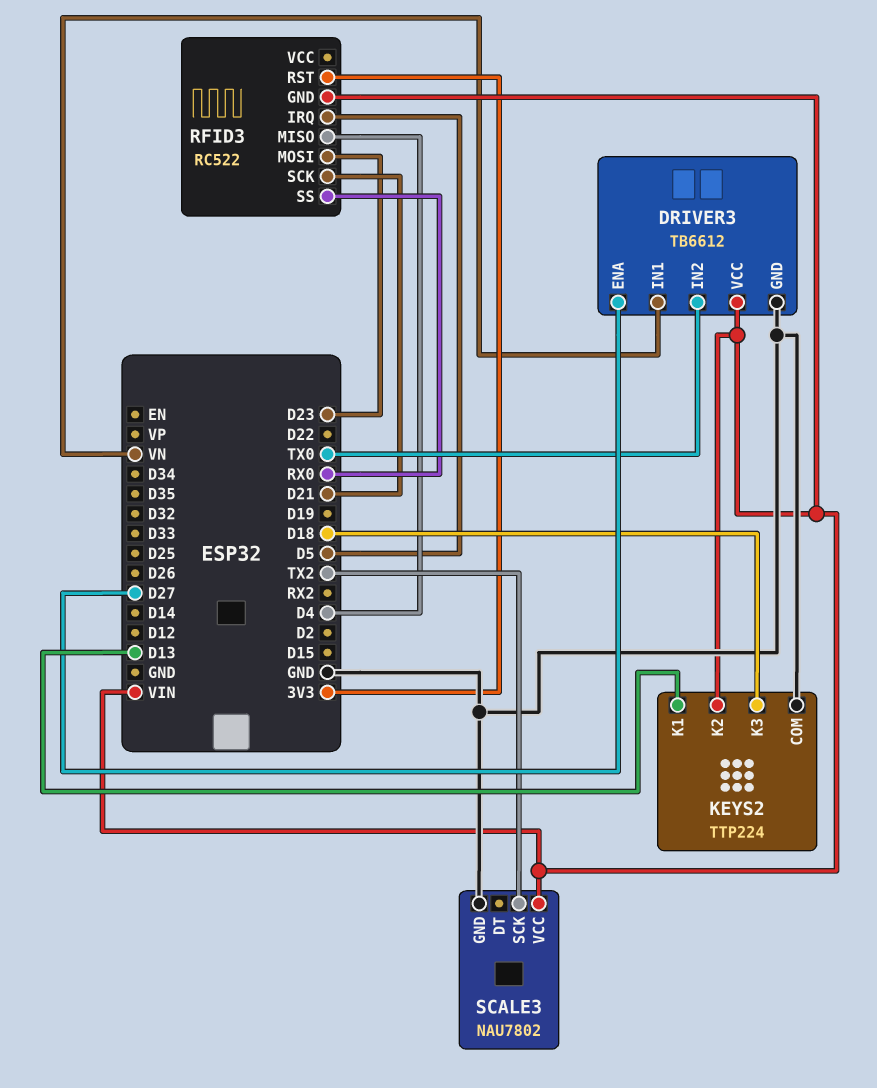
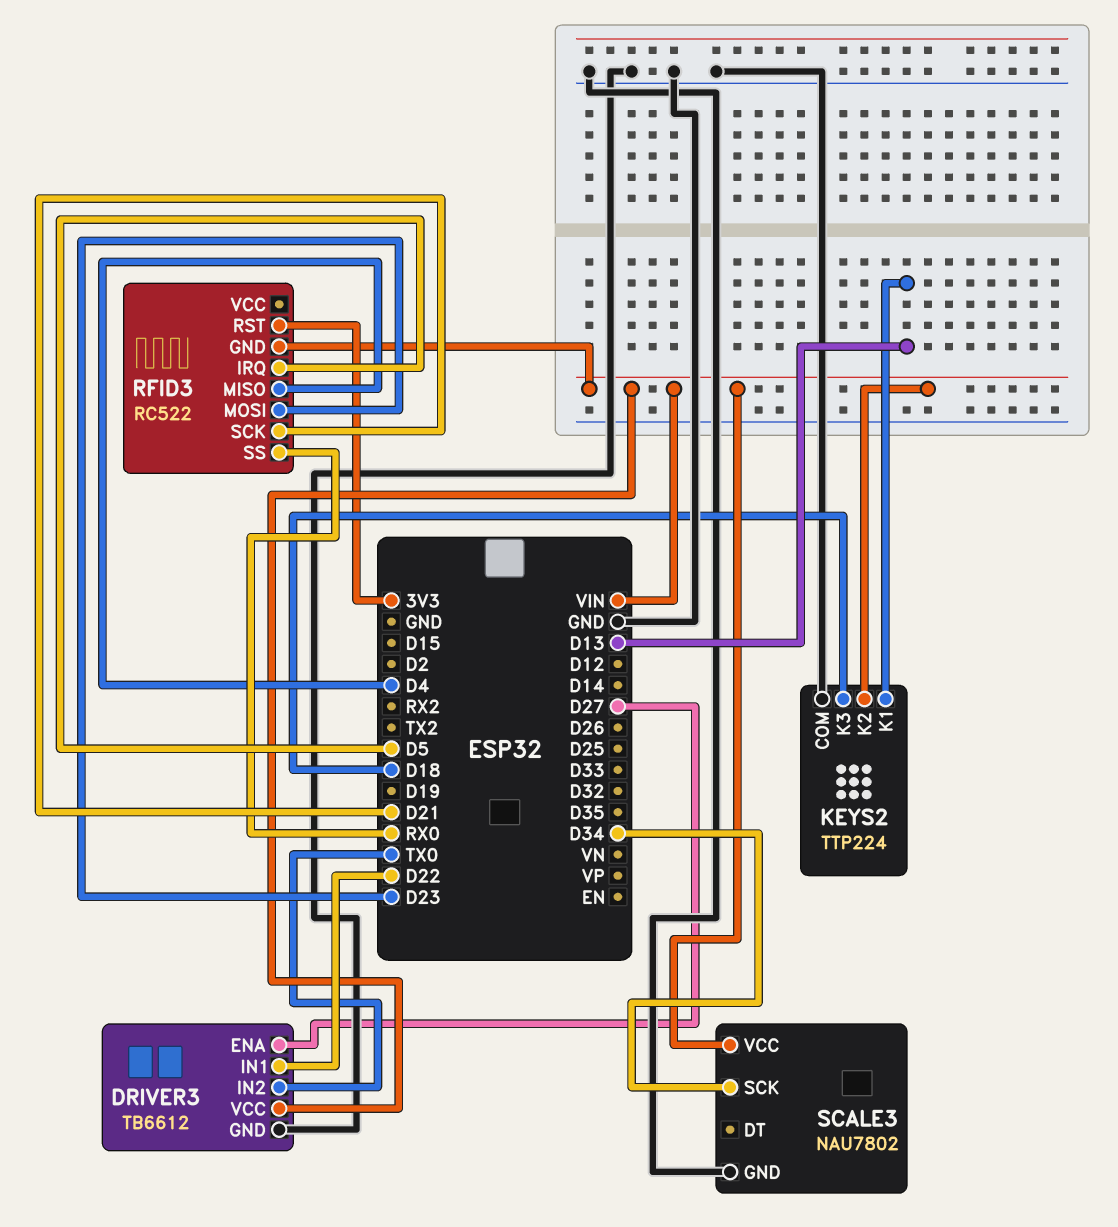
DRIVER3 pin IN1: VN -> D22
SCALE3 pin SCK: TX2 -> D34

